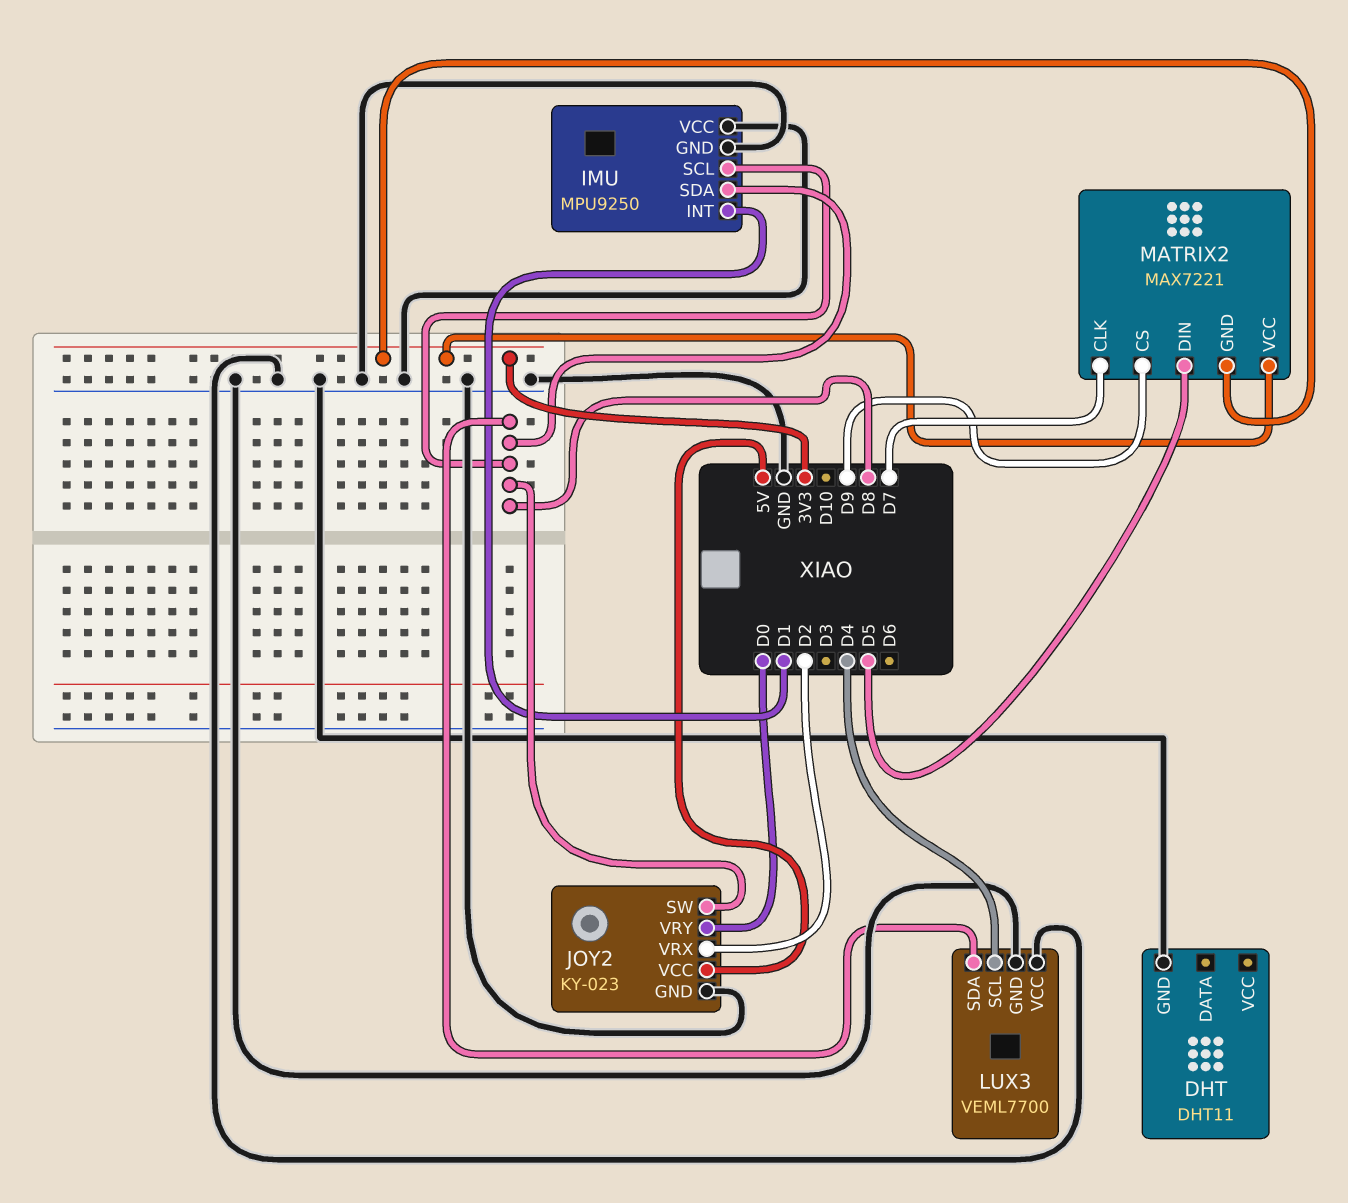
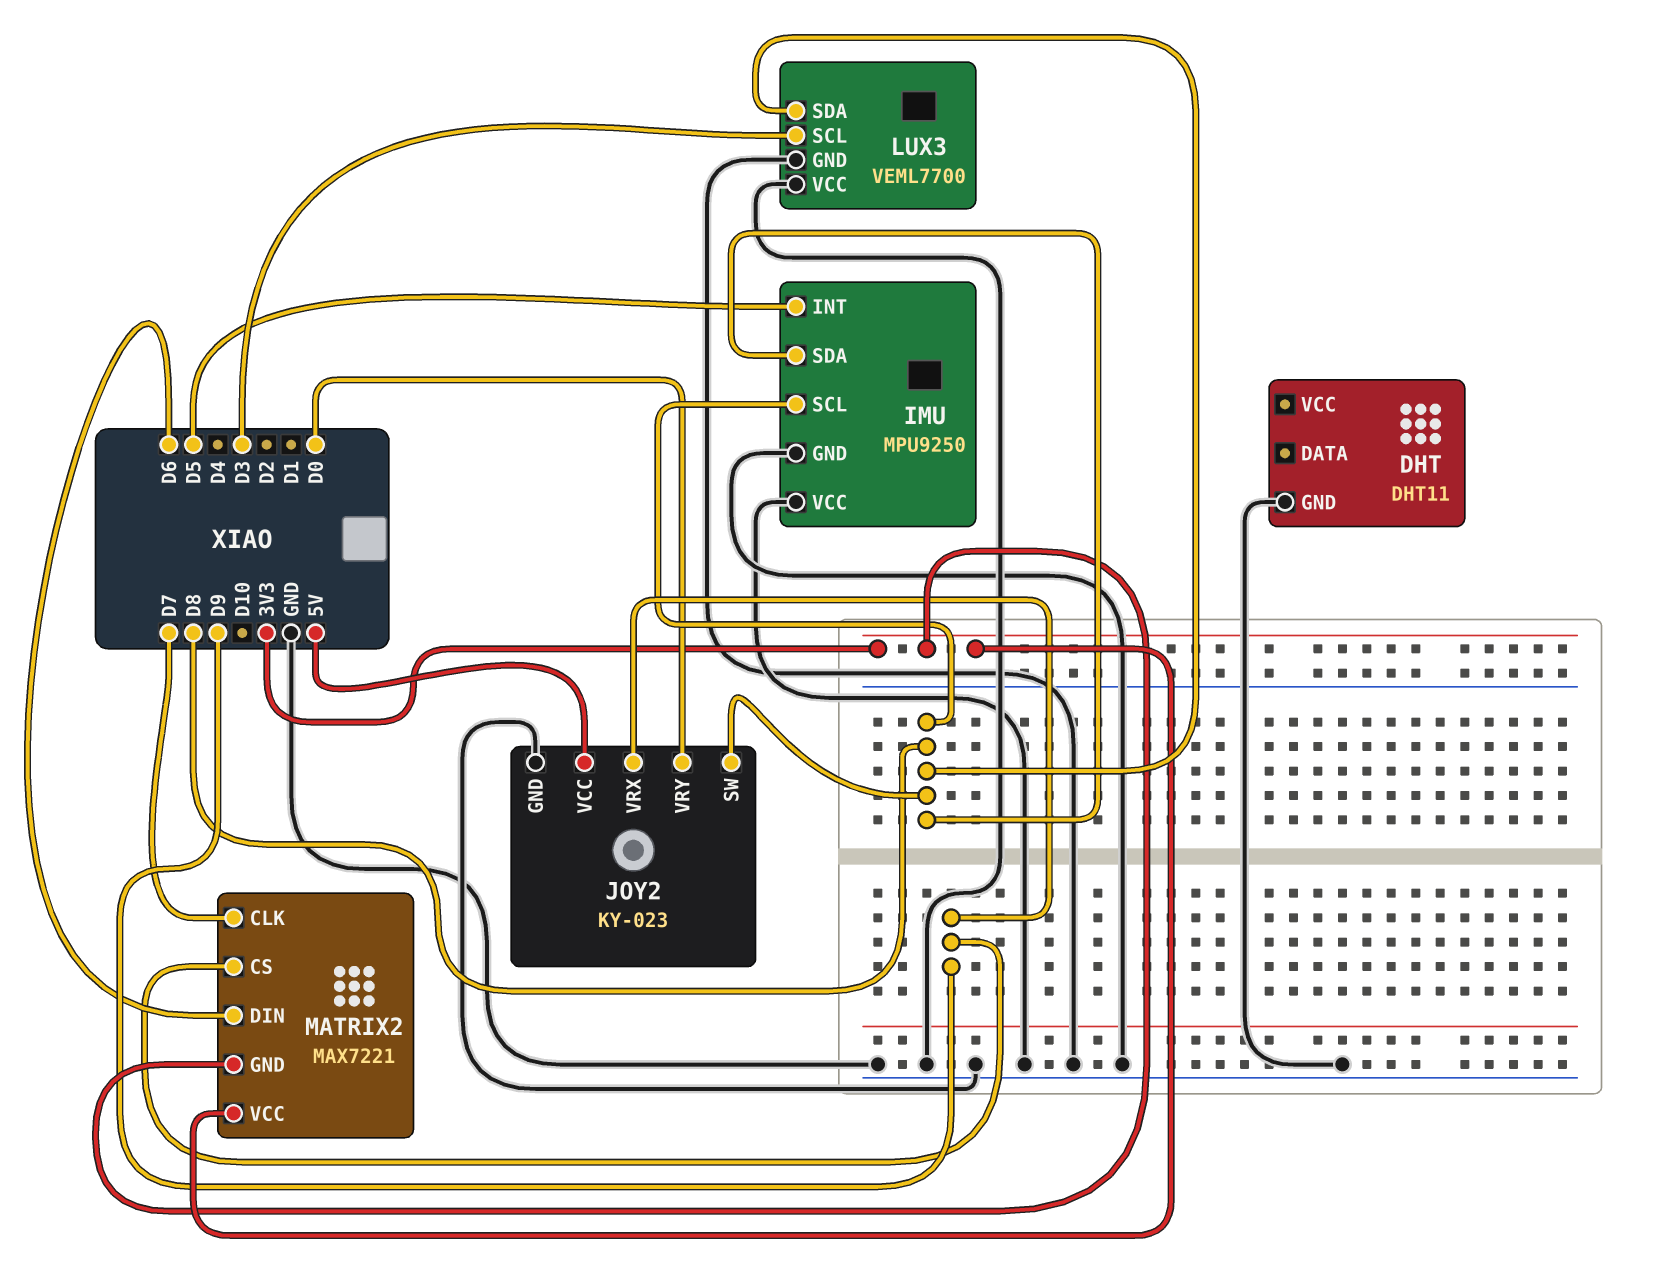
IMU pin INT: D1 -> D5
JOY2 pin VRX: D2 -> D9
LUX3 pin SCL: D4 -> D3
MATRIX2 pin DIN: D5 -> D6

